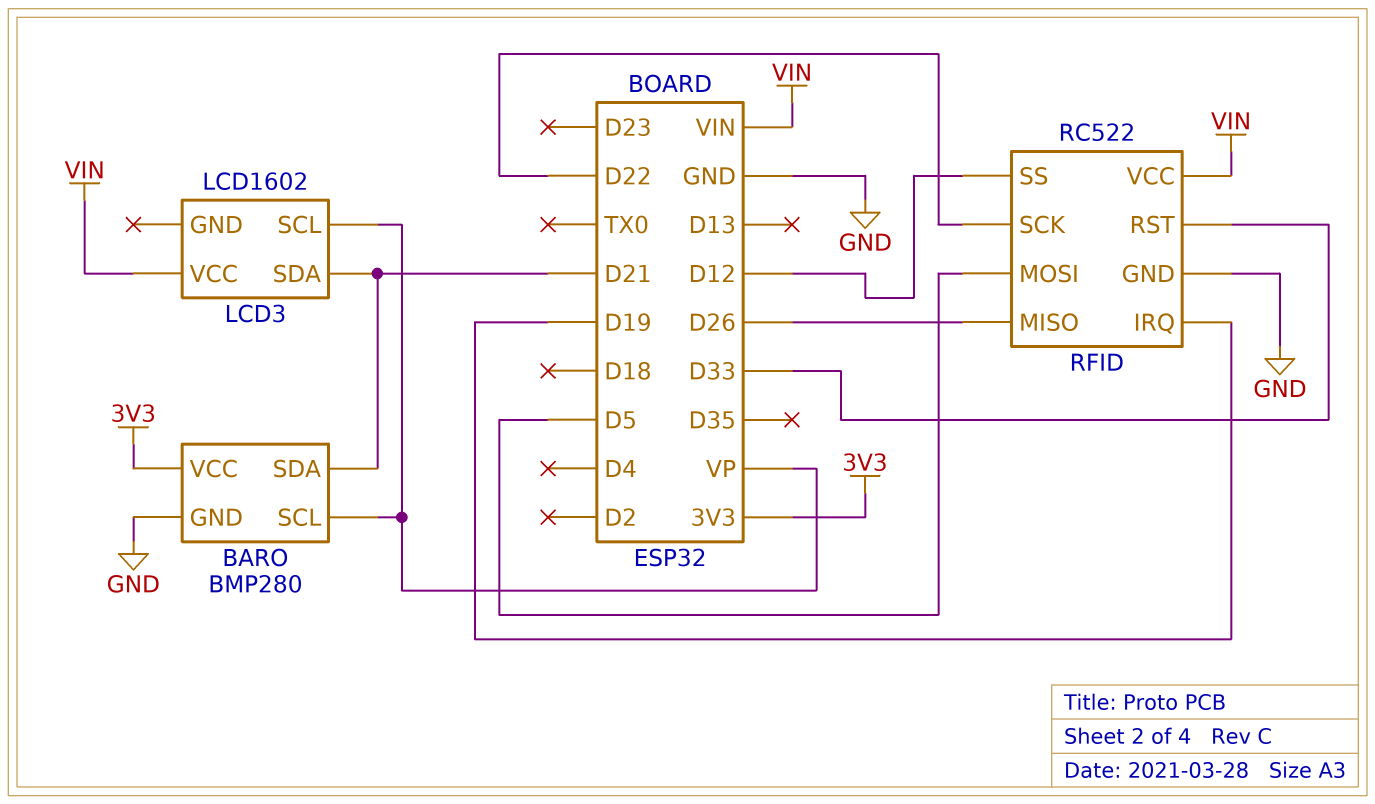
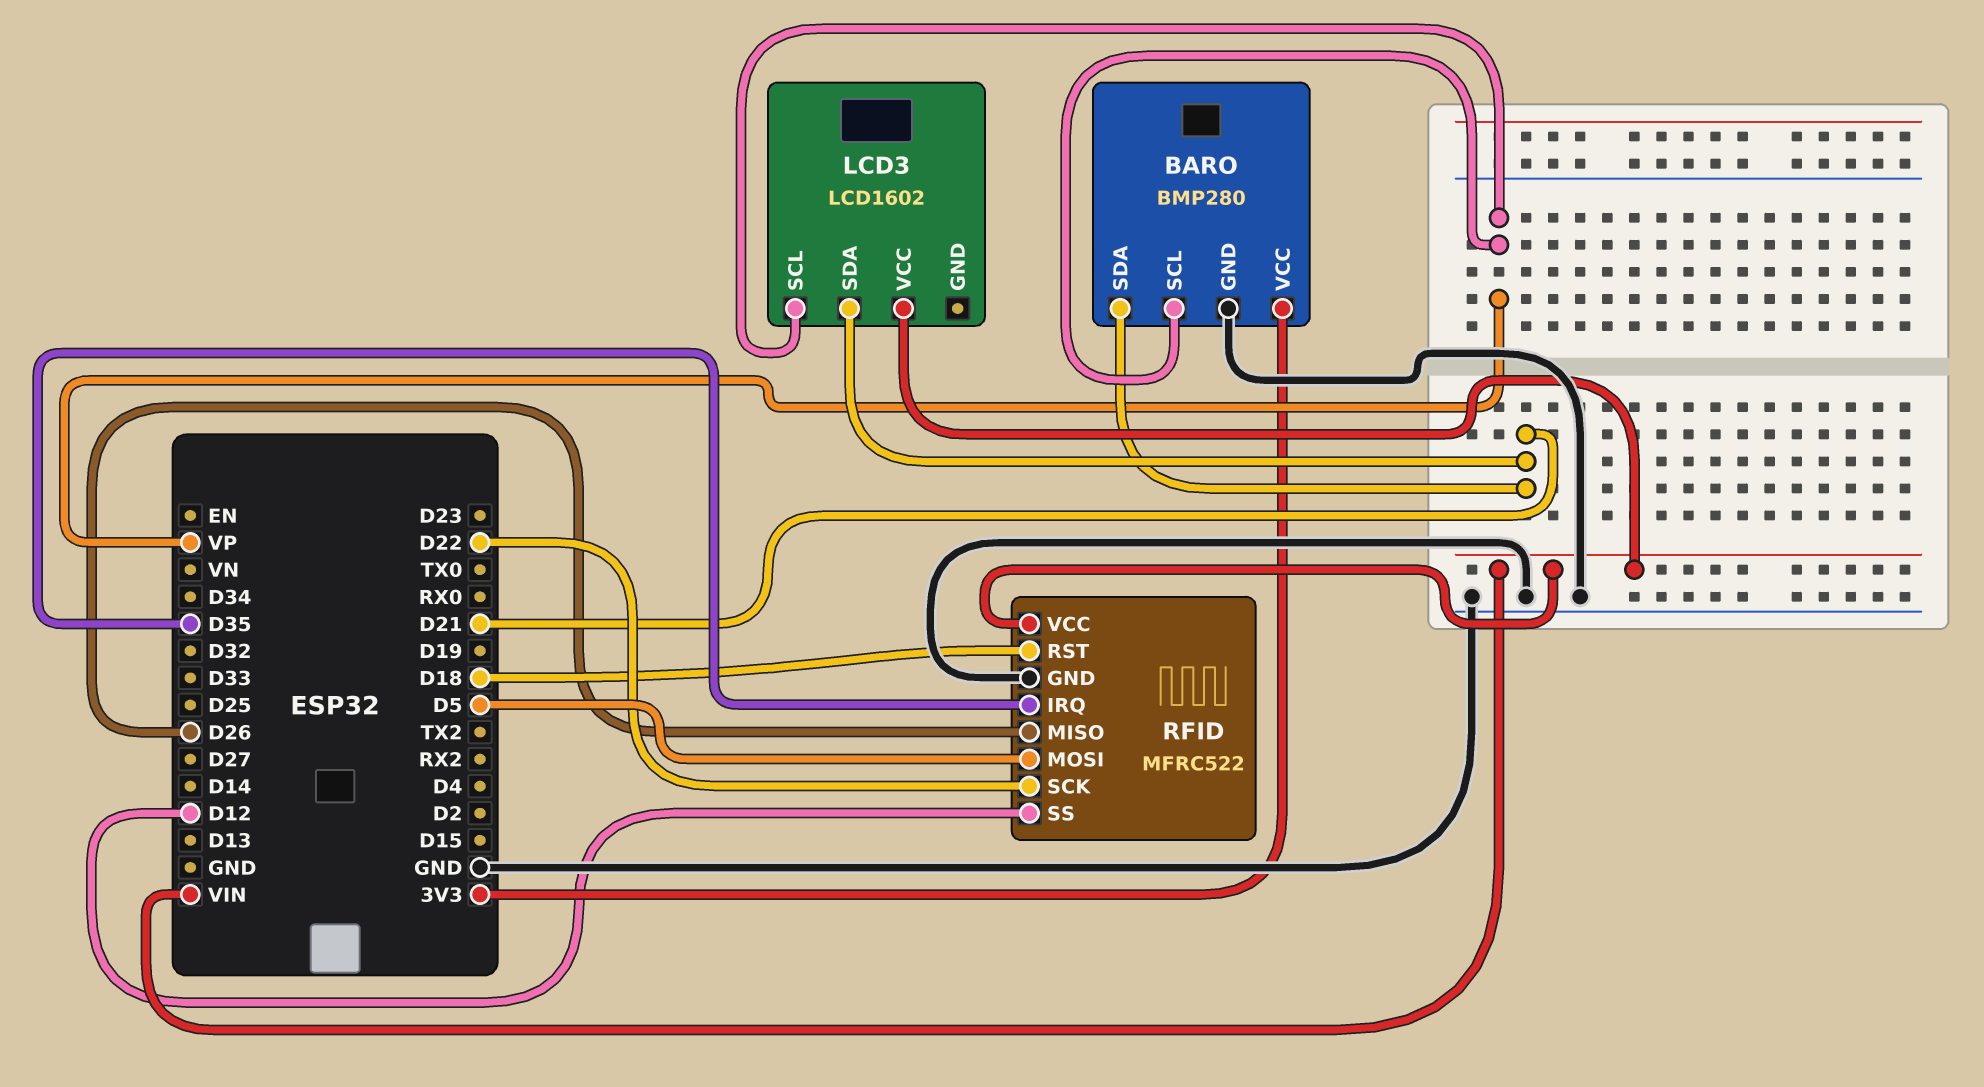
RFID: RC522 -> MFRC522
RFID pin IRQ: D19 -> D35
RFID pin RST: D33 -> D18

